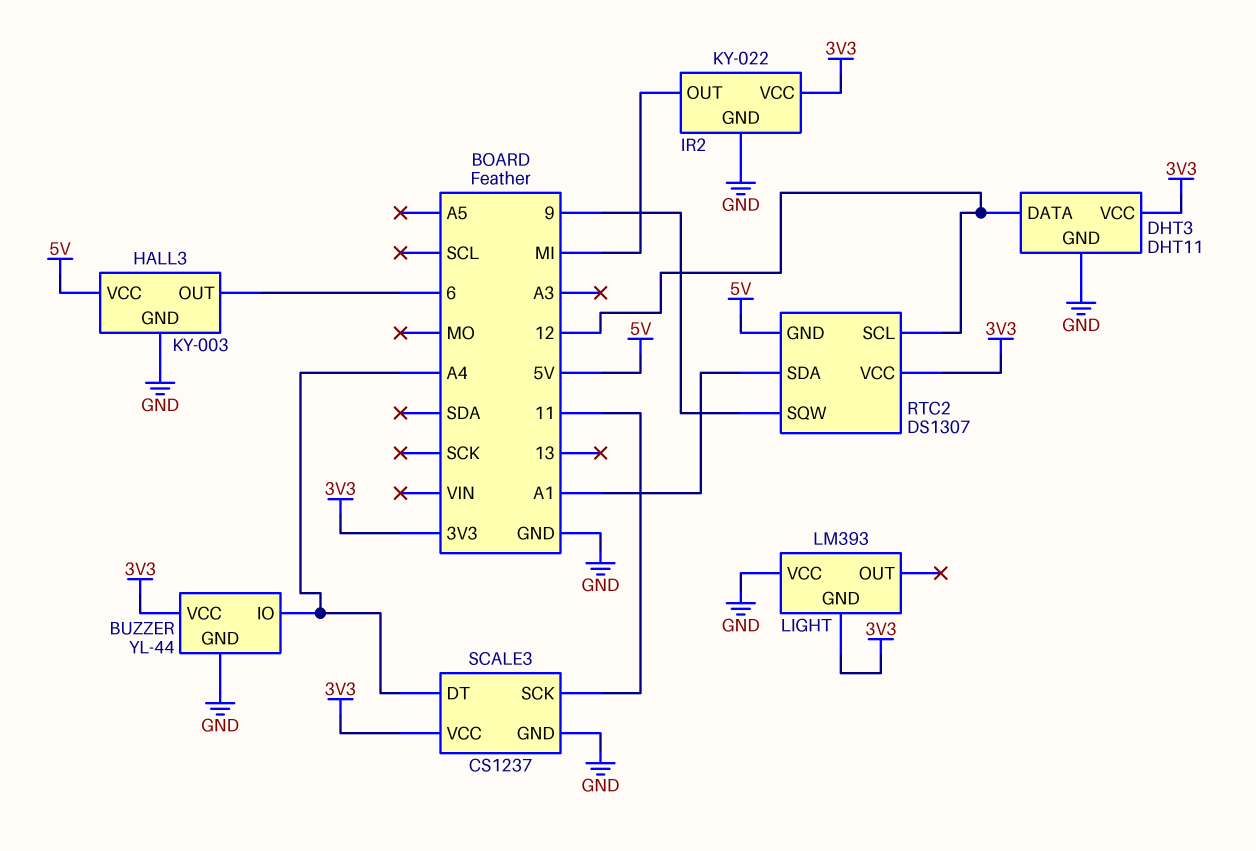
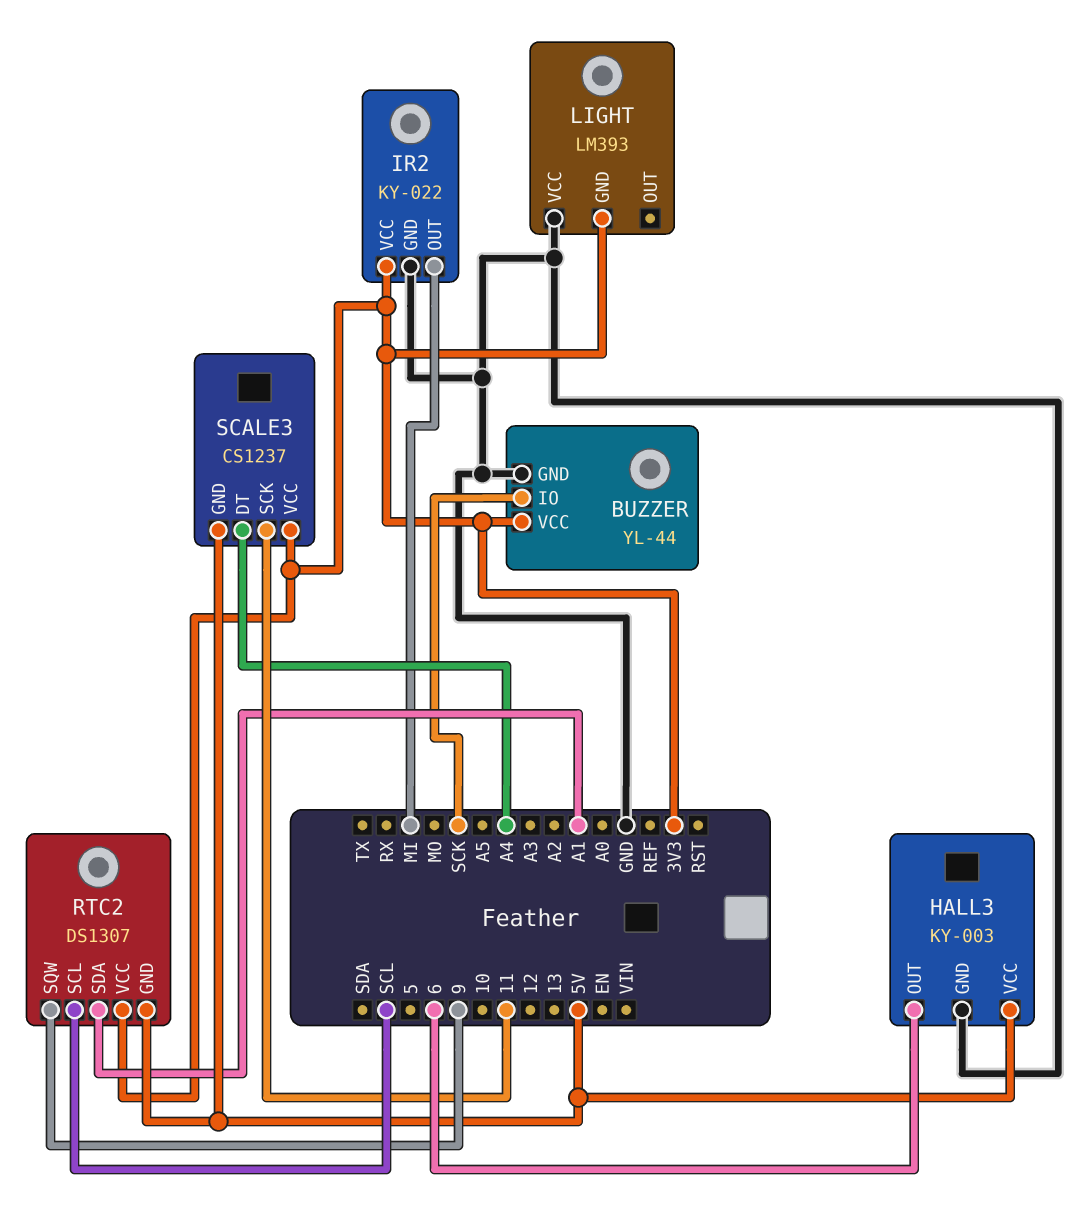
BUZZER pin IO: A4 -> SCK
DHT3: DHT11 -> none
DHT3 pin DATA: 12 -> none
DHT3 pin GND: GND -> none
DHT3 pin VCC: 3V3 -> none
RTC2 pin SCL: 12 -> SCL
SCALE3 pin GND: GND -> 5V

